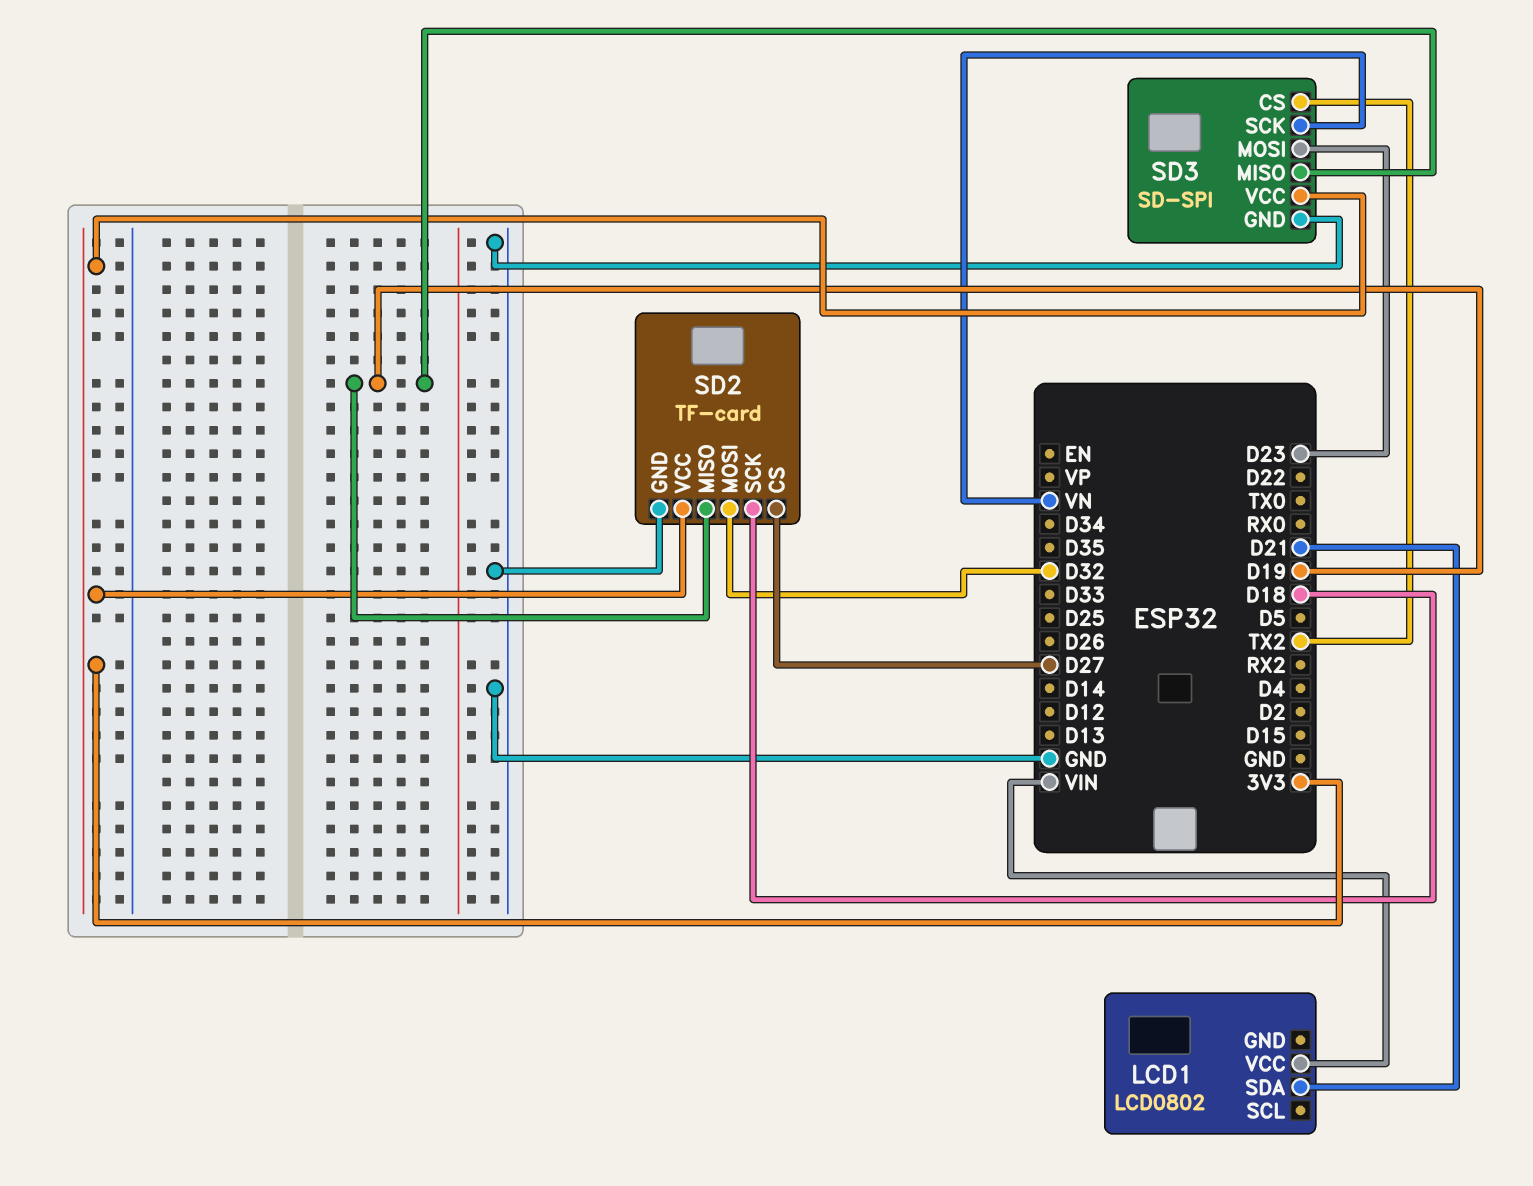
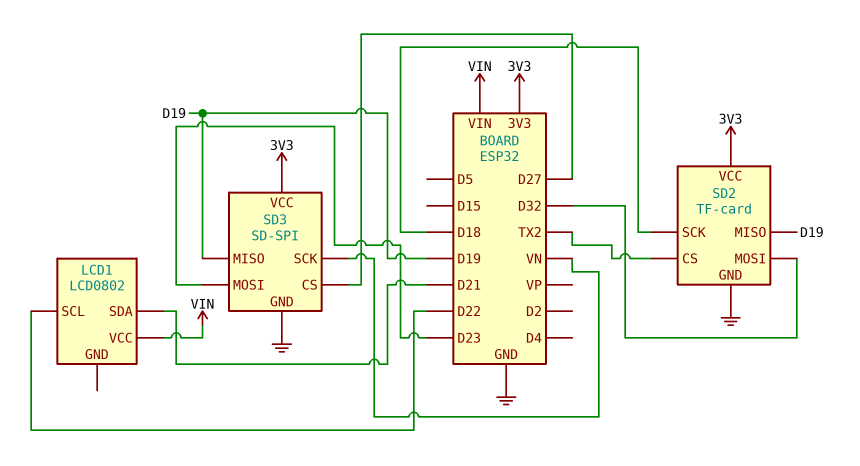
LCD1 pin SCL: none -> D22
SD2 pin CS: D27 -> TX2
SD3 pin CS: TX2 -> D27

